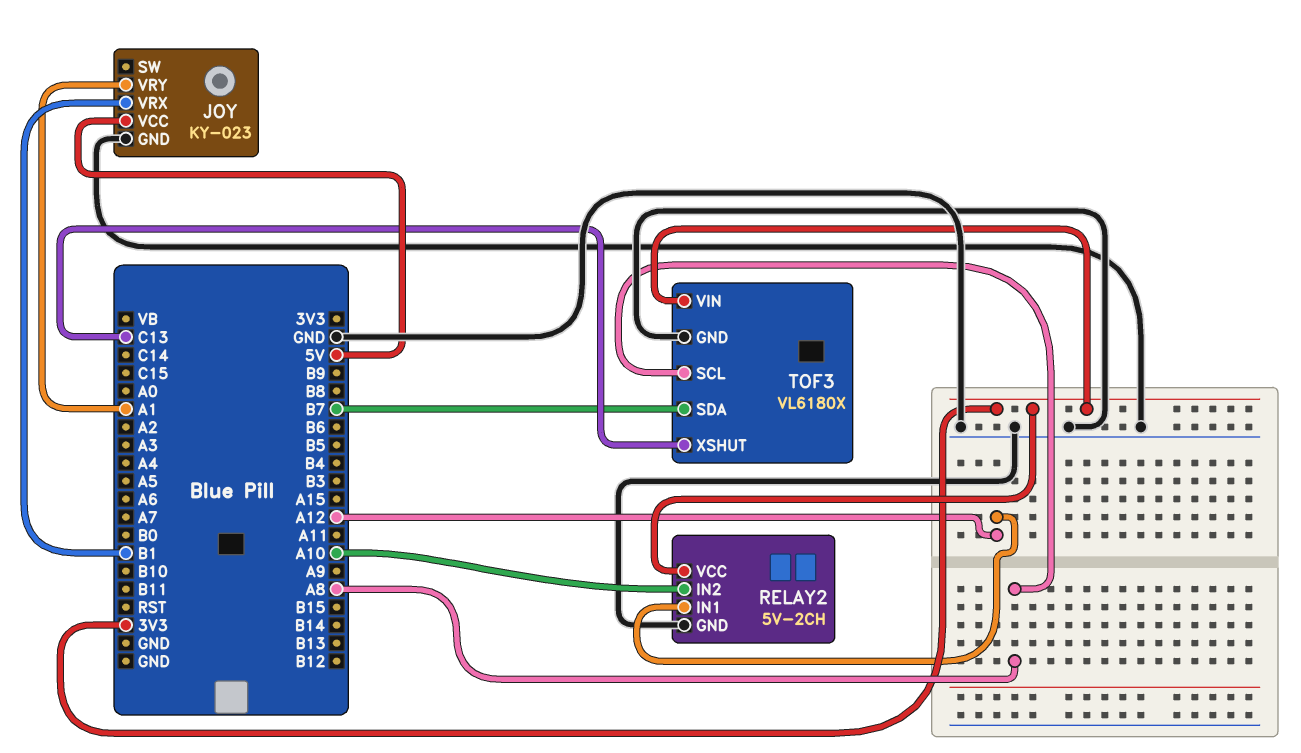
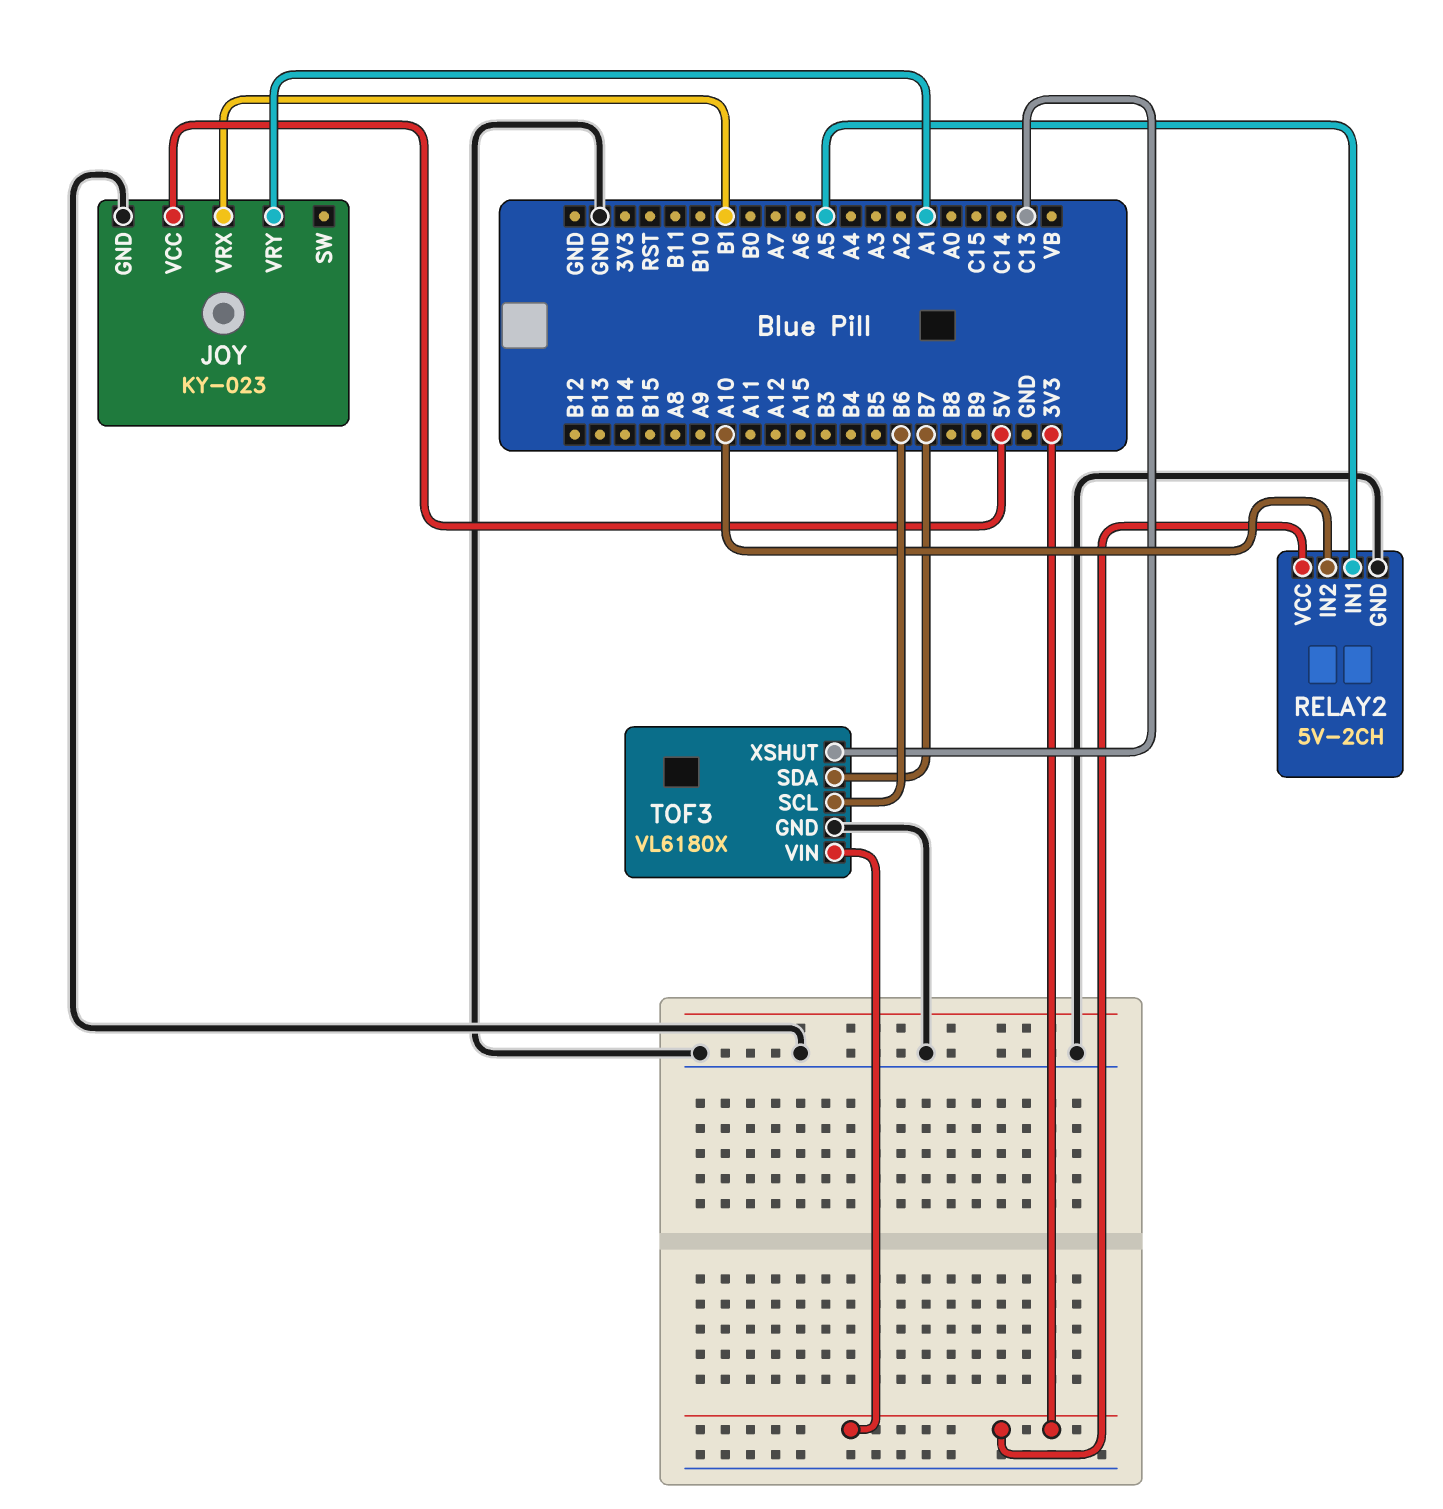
RELAY2 pin IN1: A12 -> A5
TOF3 pin SCL: A8 -> B6

